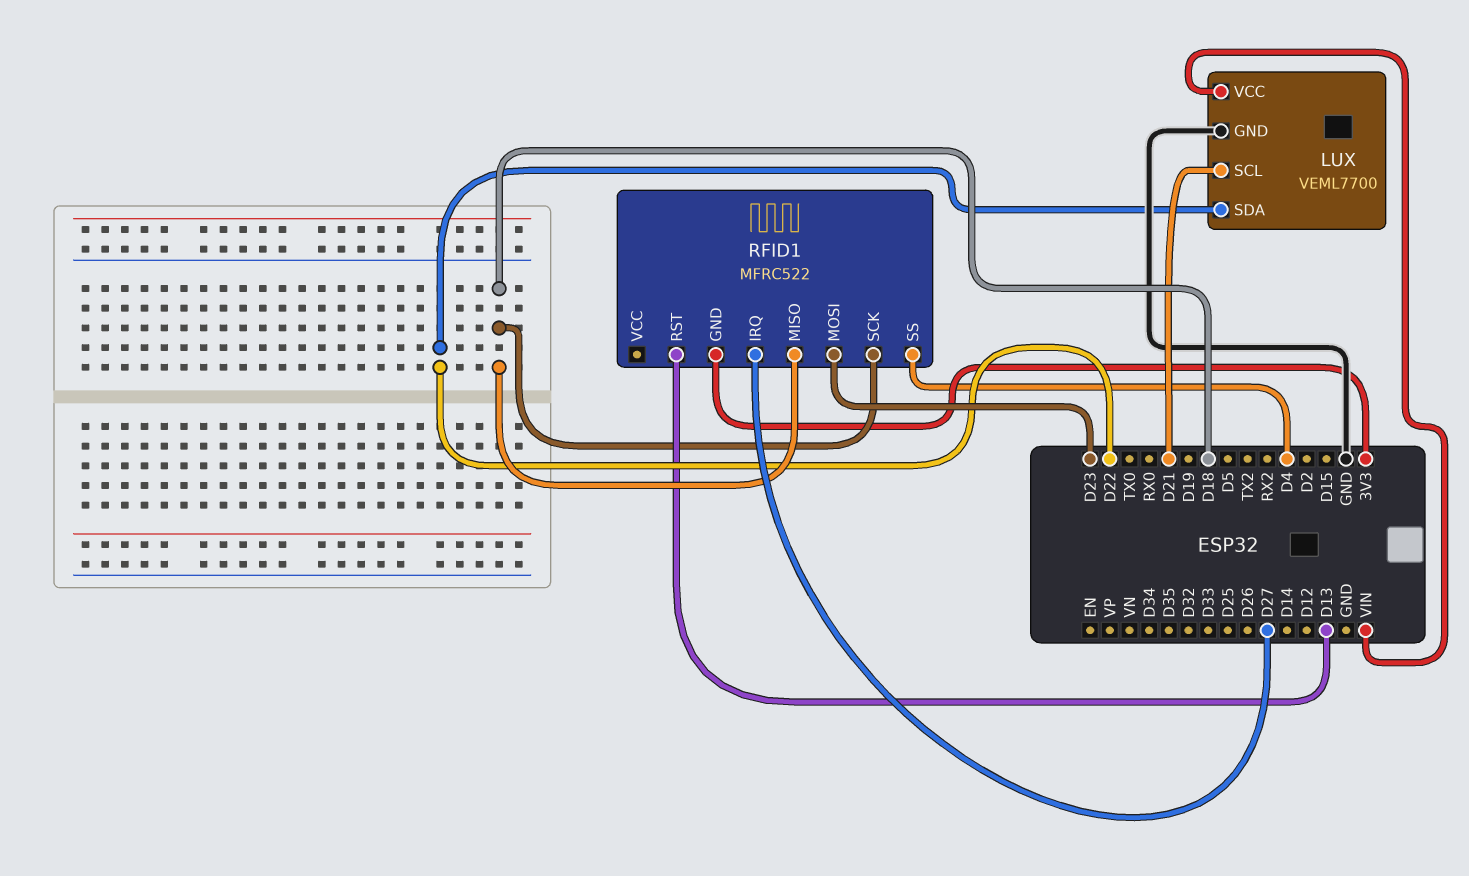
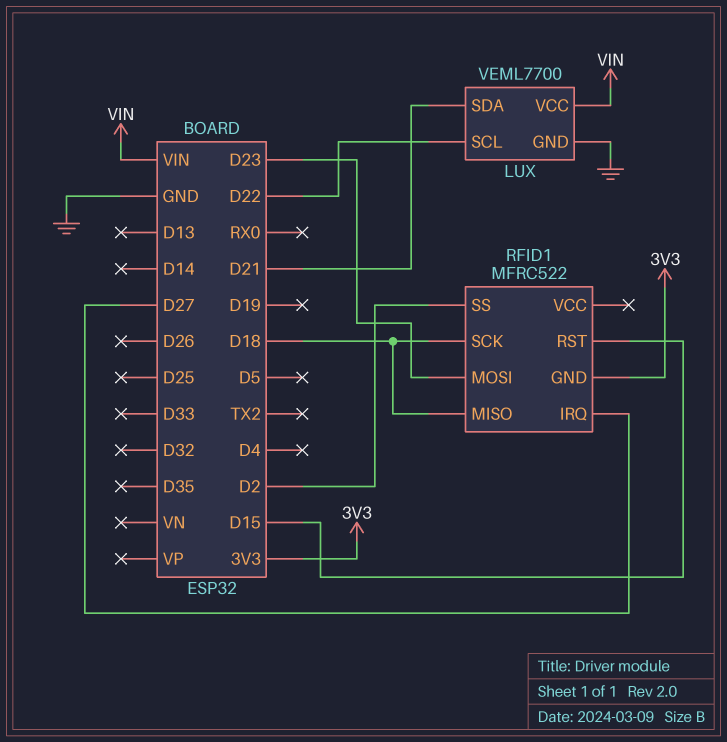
LUX pin SCL: D21 -> D22
LUX pin SDA: D22 -> D21
RFID1 pin RST: D13 -> D15
RFID1 pin SS: D4 -> D2

